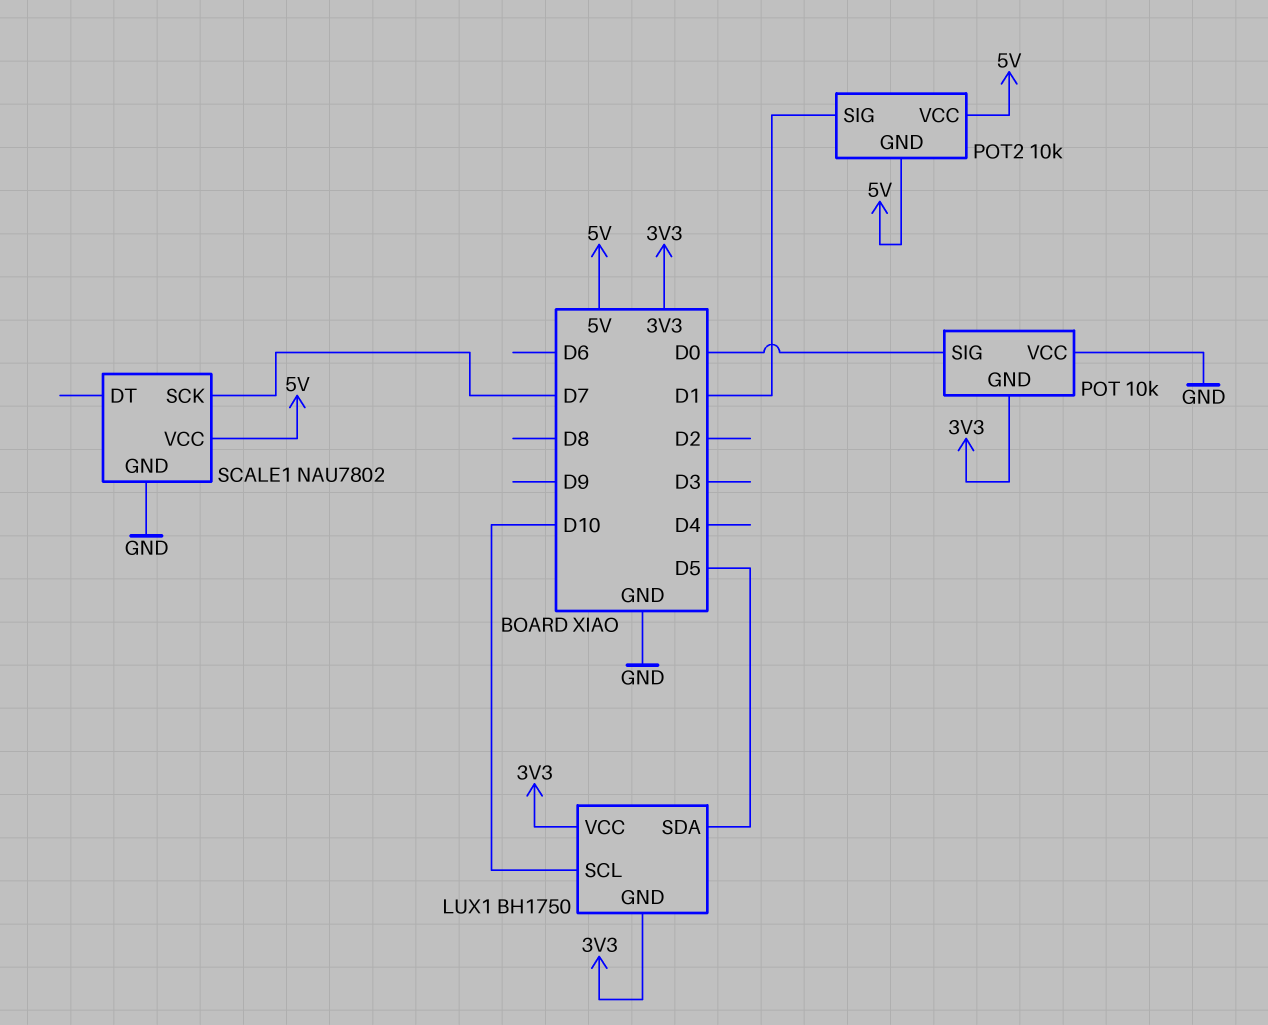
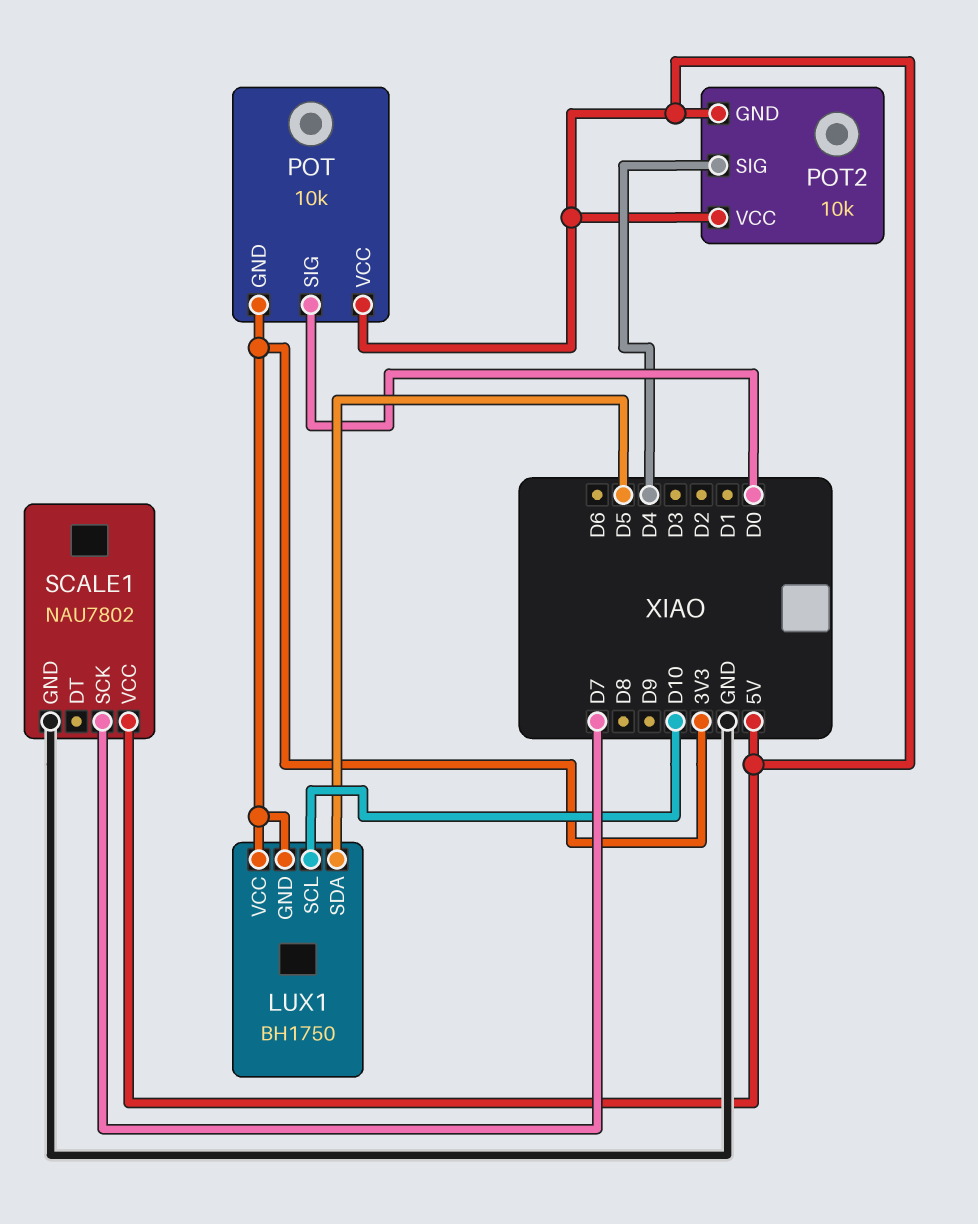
POT pin VCC: GND -> 5V
POT2 pin SIG: D1 -> D4

